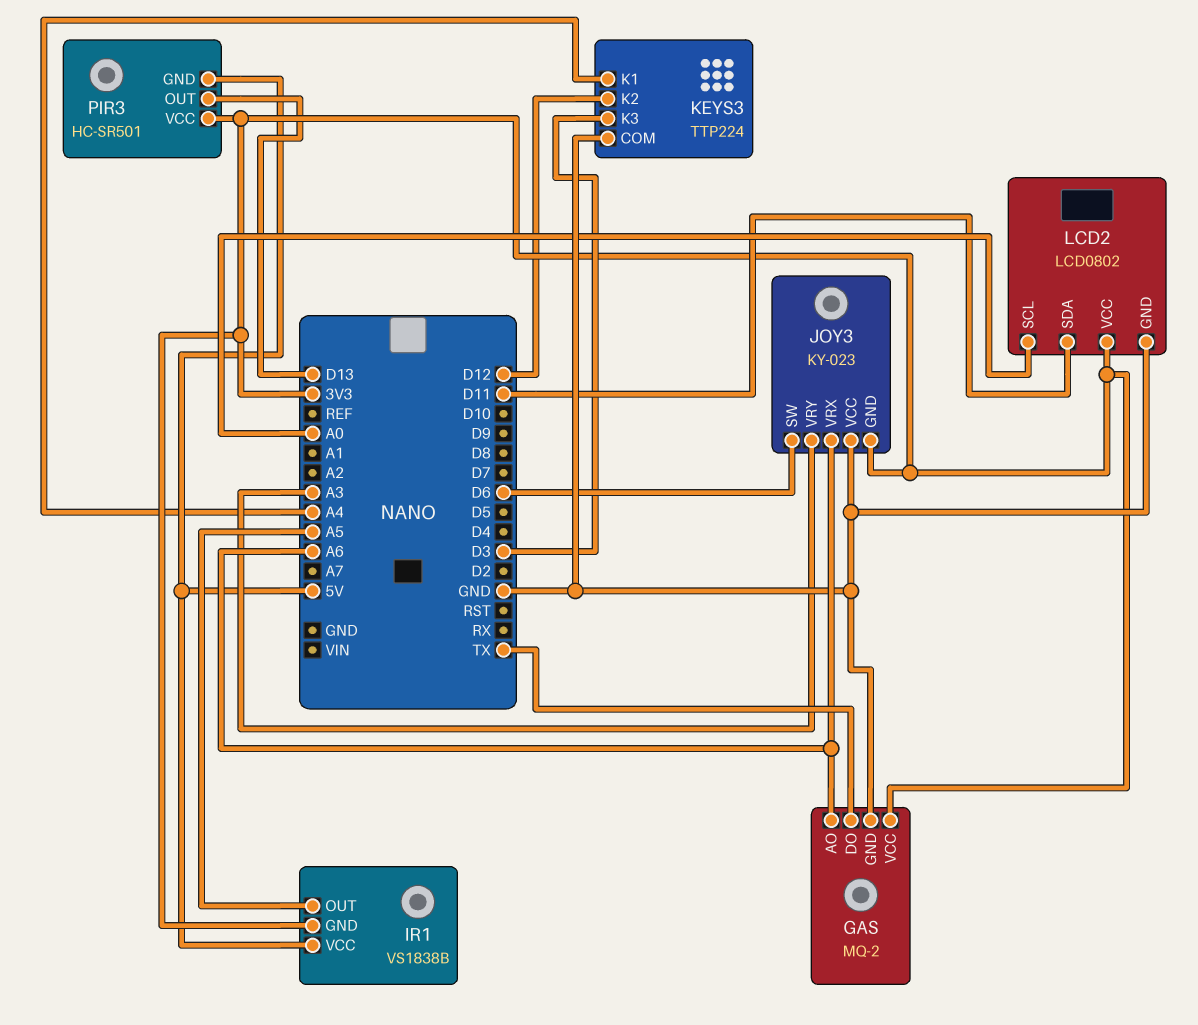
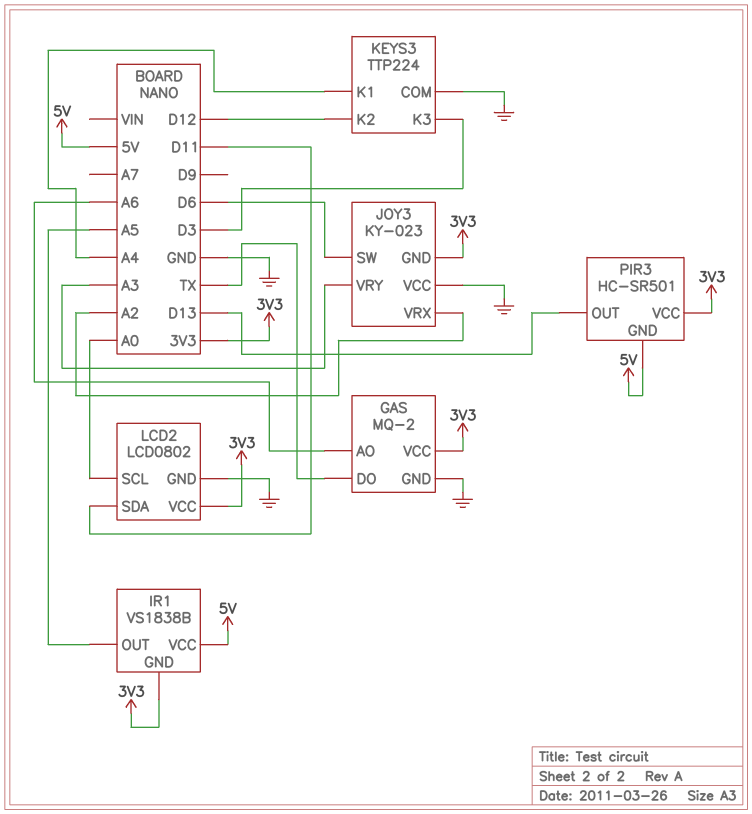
JOY3 pin VRX: A6 -> A2

